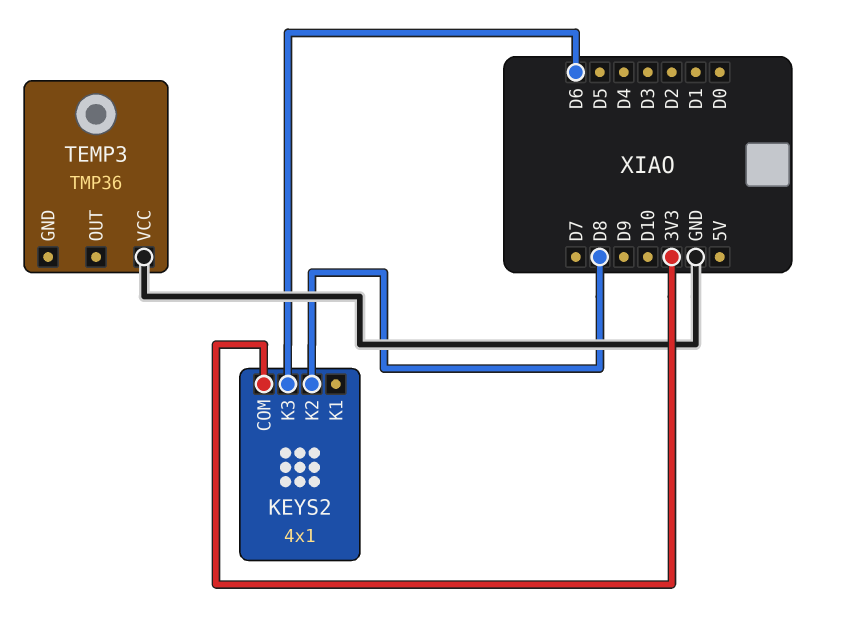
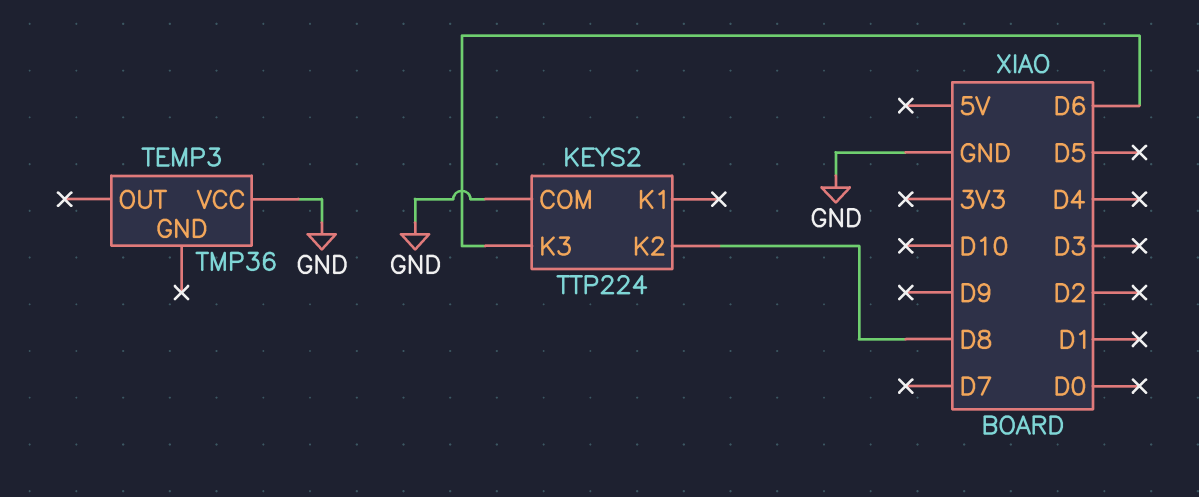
KEYS2: 4x1 -> TTP224
KEYS2 pin COM: 3V3 -> GND

